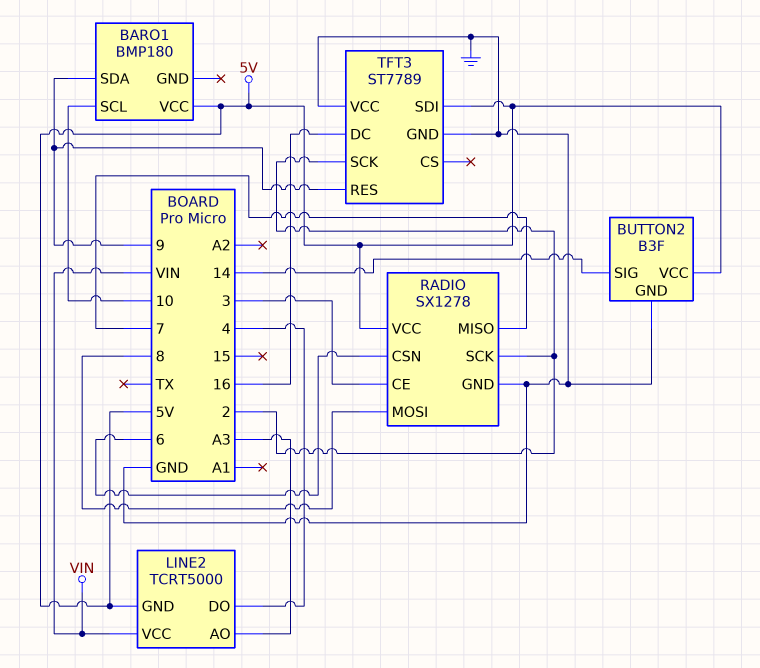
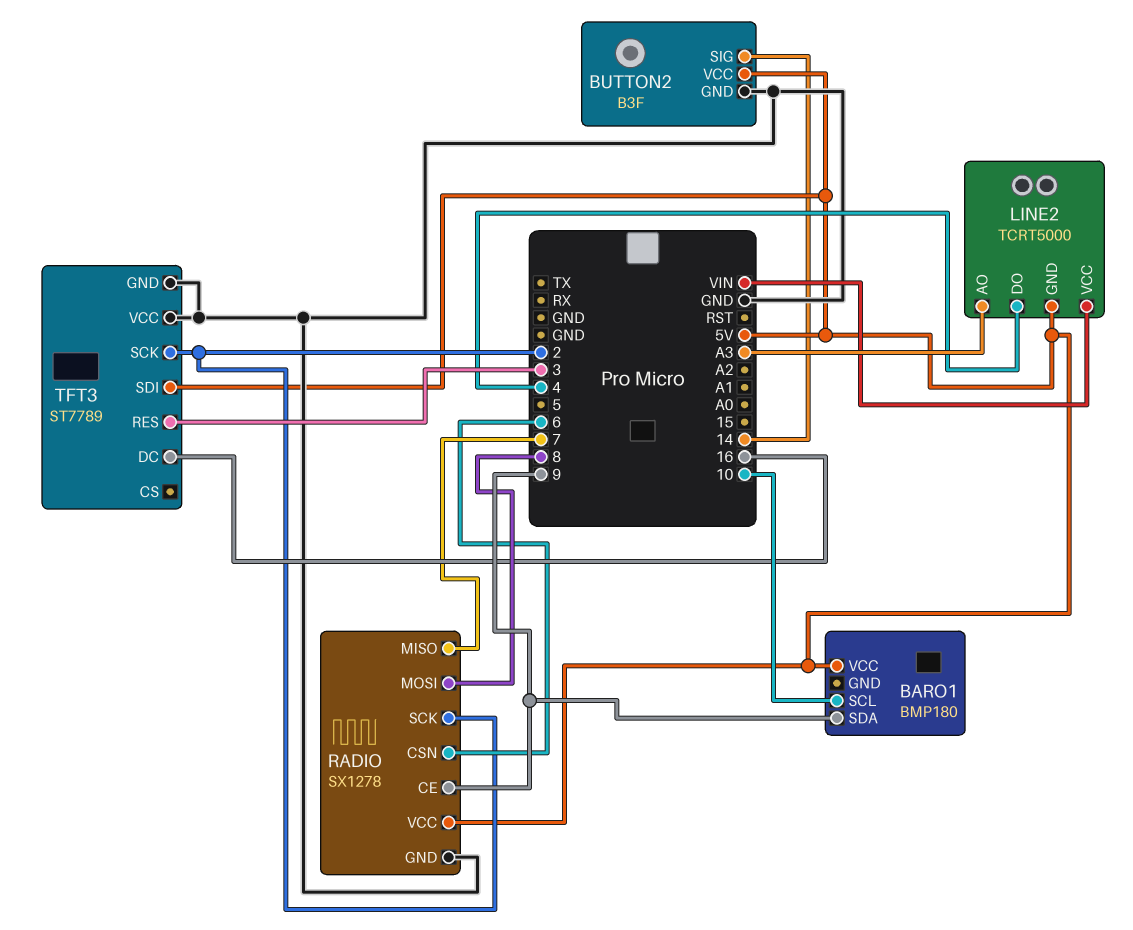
RADIO pin CE: 3 -> 9
TFT3 pin RES: 9 -> 3

